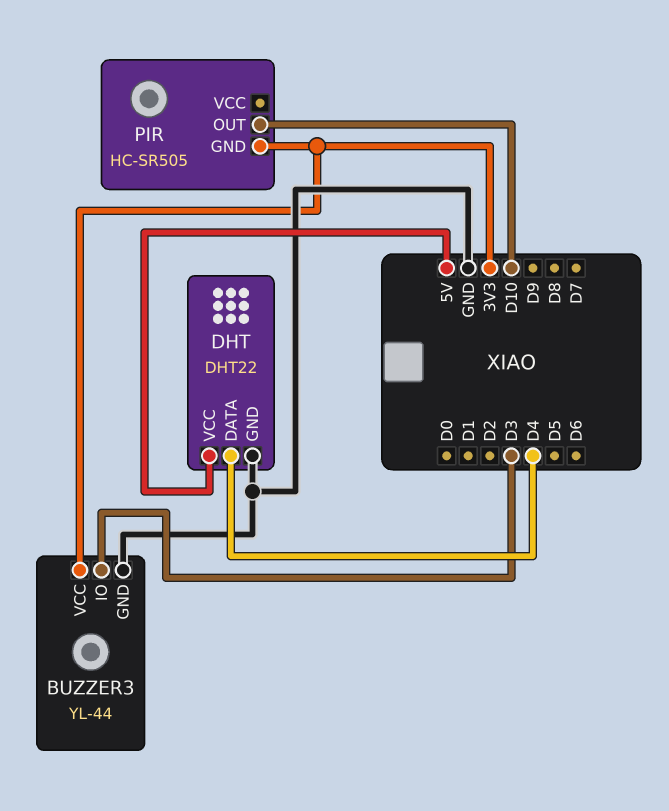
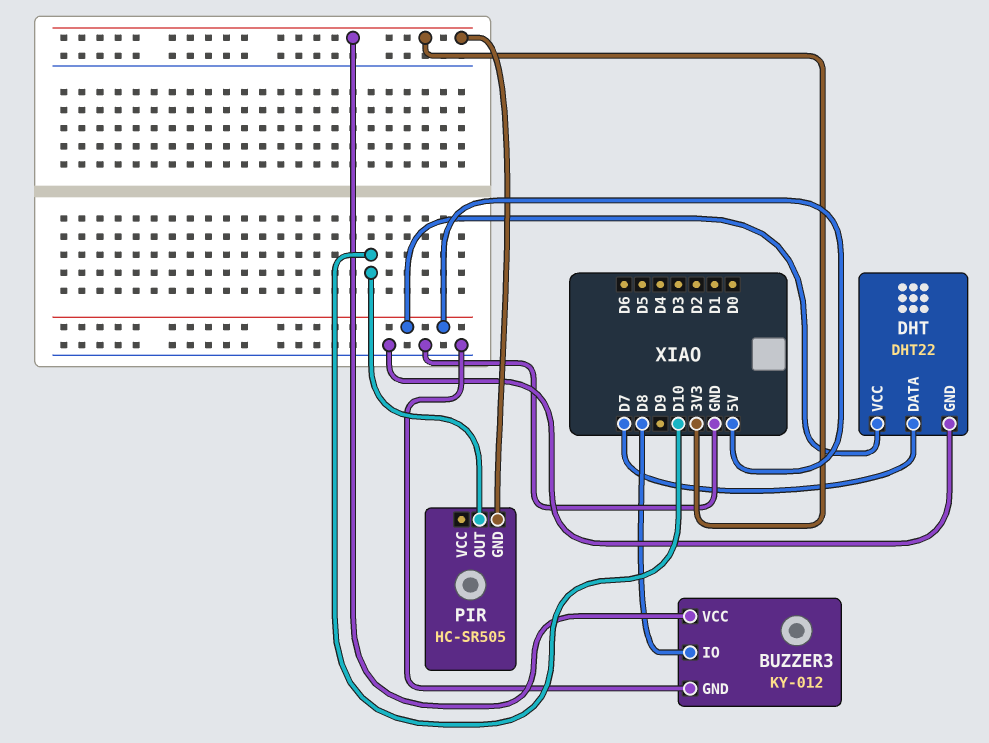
BUZZER3: YL-44 -> KY-012
BUZZER3 pin IO: D3 -> D8
DHT pin DATA: D4 -> D7

